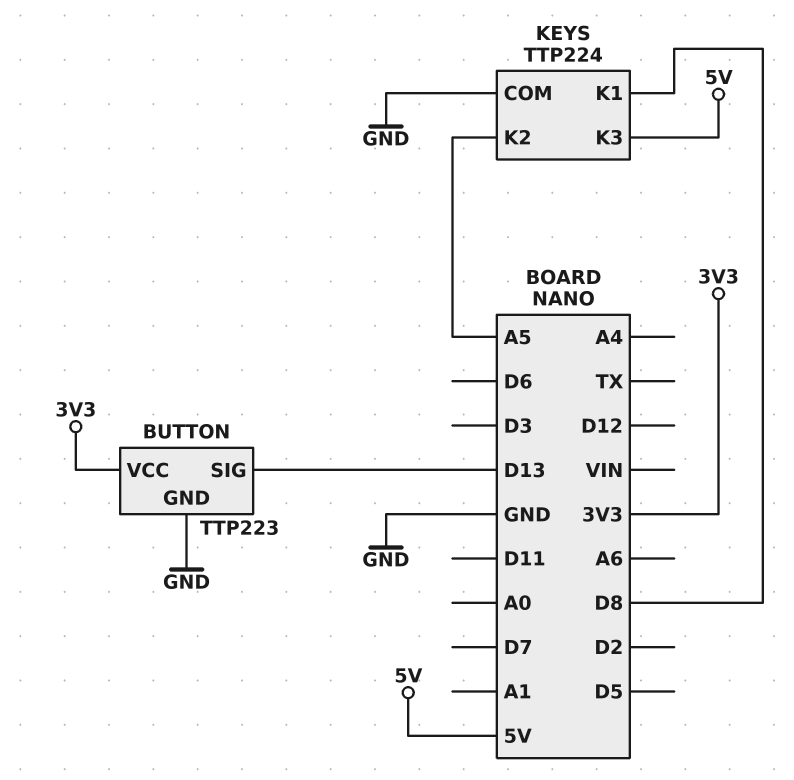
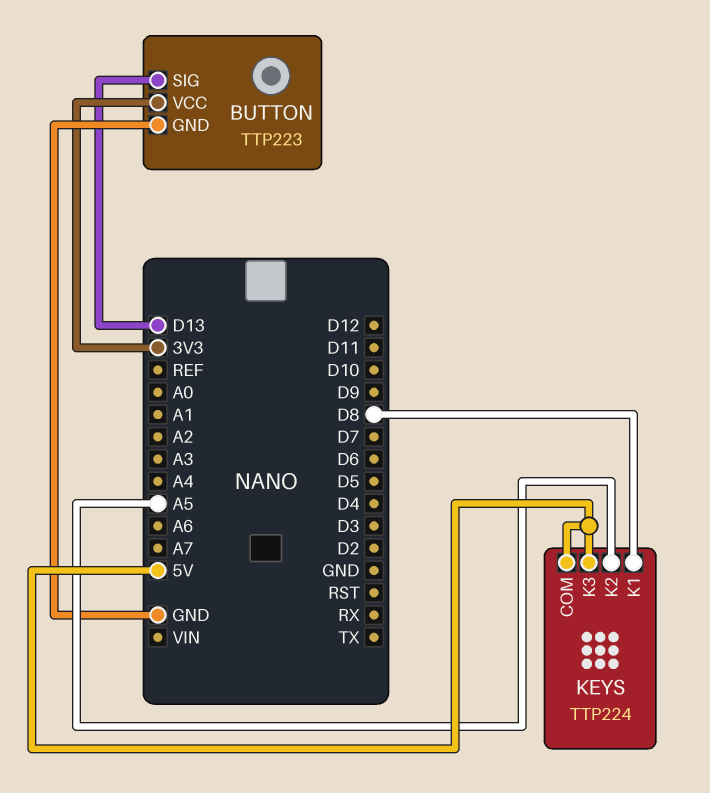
KEYS pin COM: GND -> 5V

